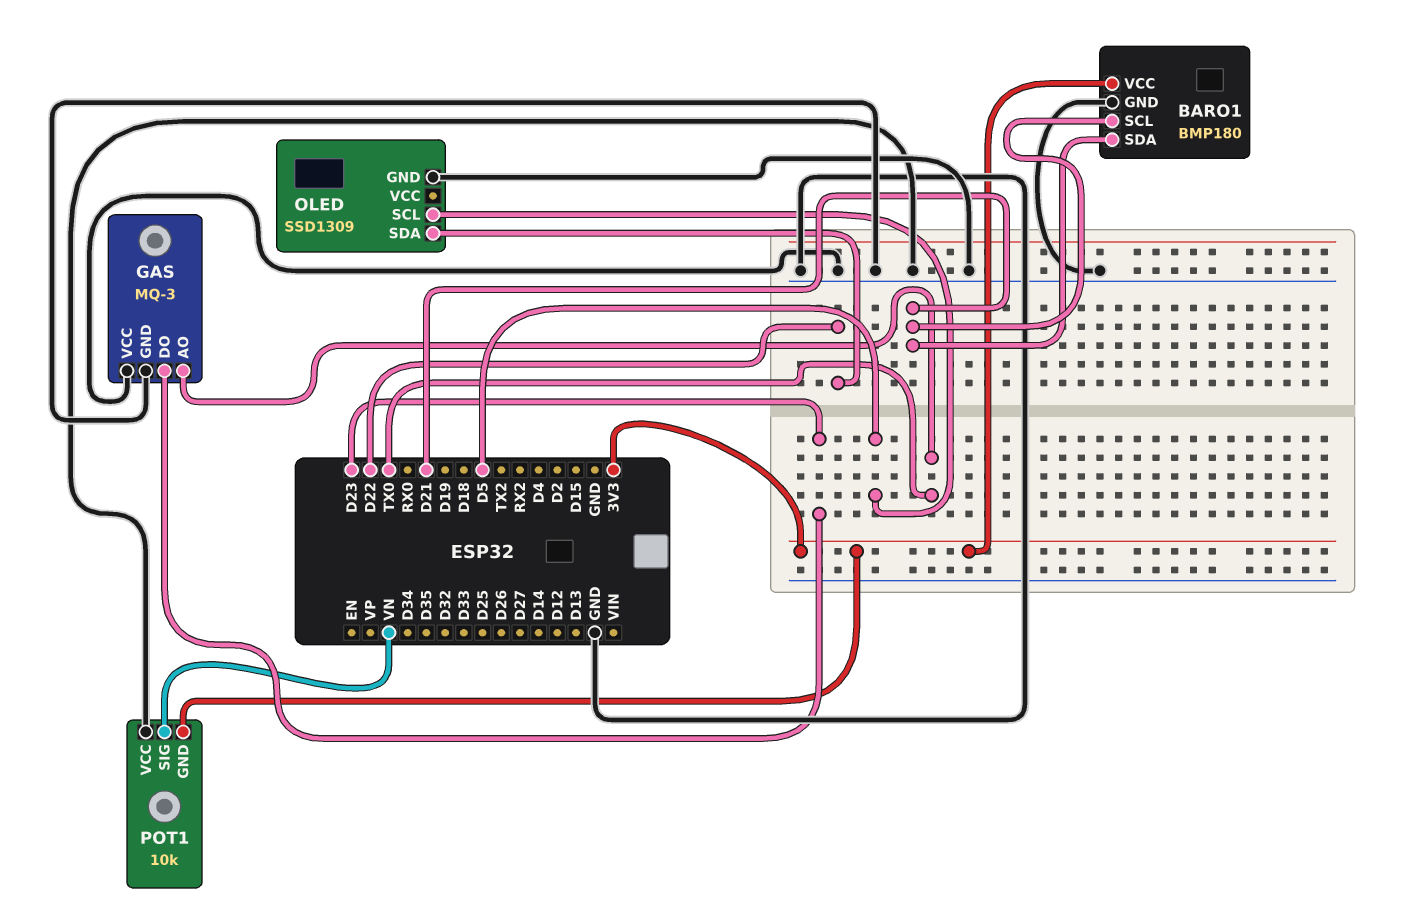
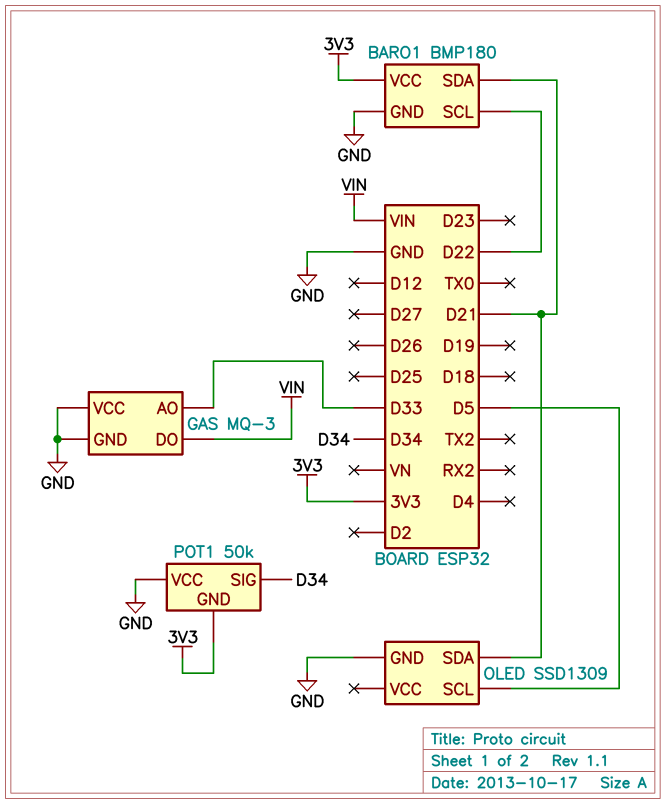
BARO1 pin SCL: D21 -> D22
GAS pin AO: TX0 -> D33
GAS pin DO: D23 -> VIN
OLED pin SDA: D22 -> D21
POT1: 10k -> 50k
POT1 pin SIG: VN -> D34

